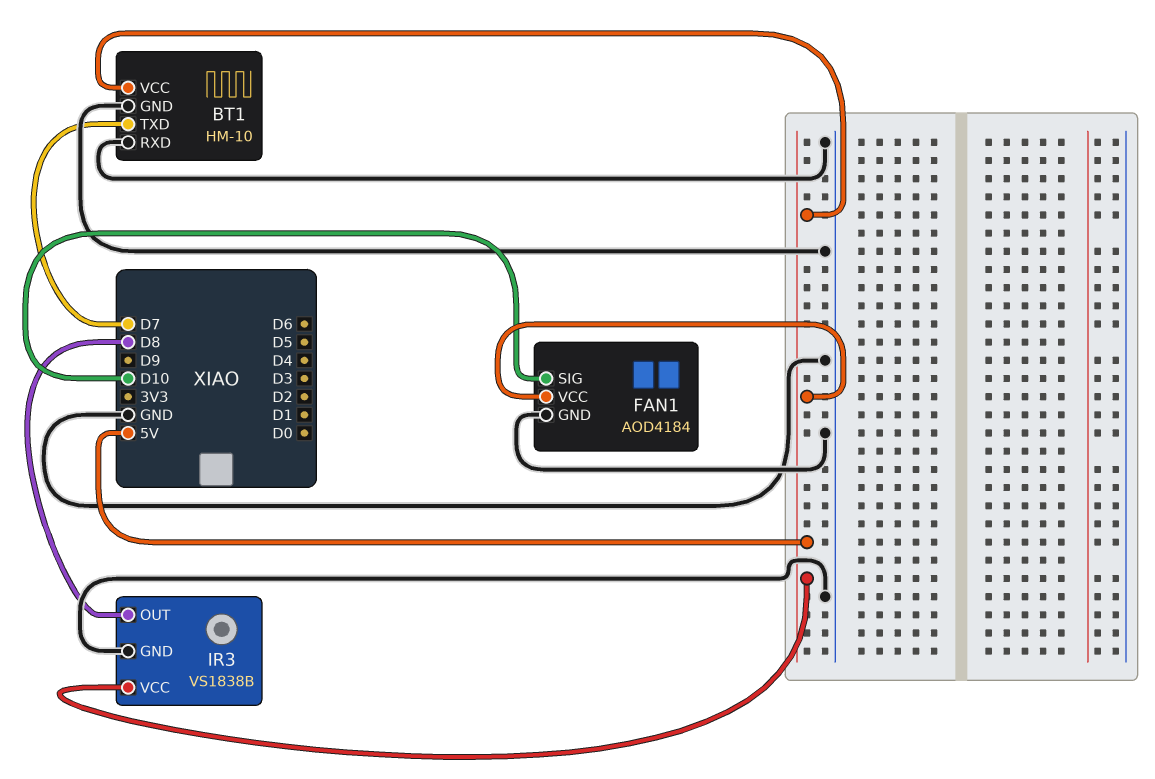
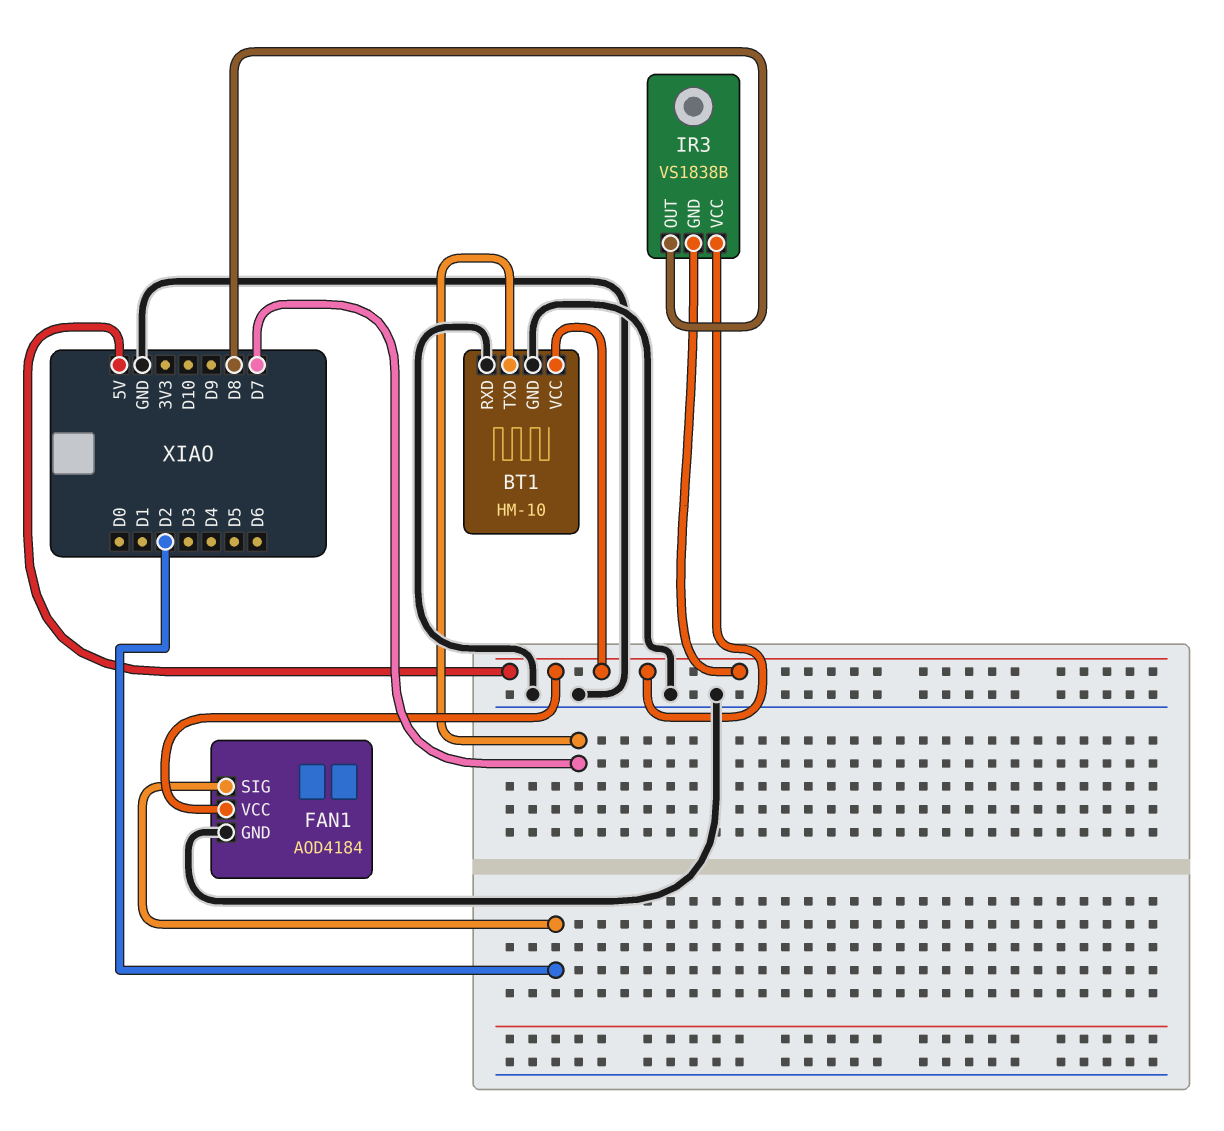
FAN1 pin SIG: D10 -> D2
IR3 pin GND: GND -> 5V

